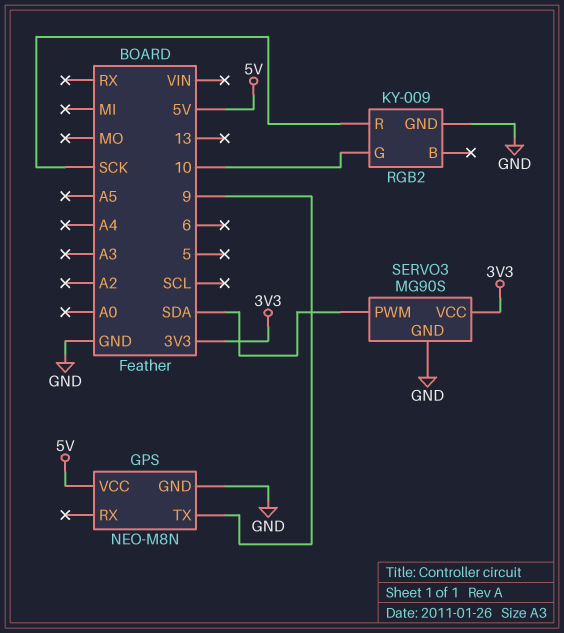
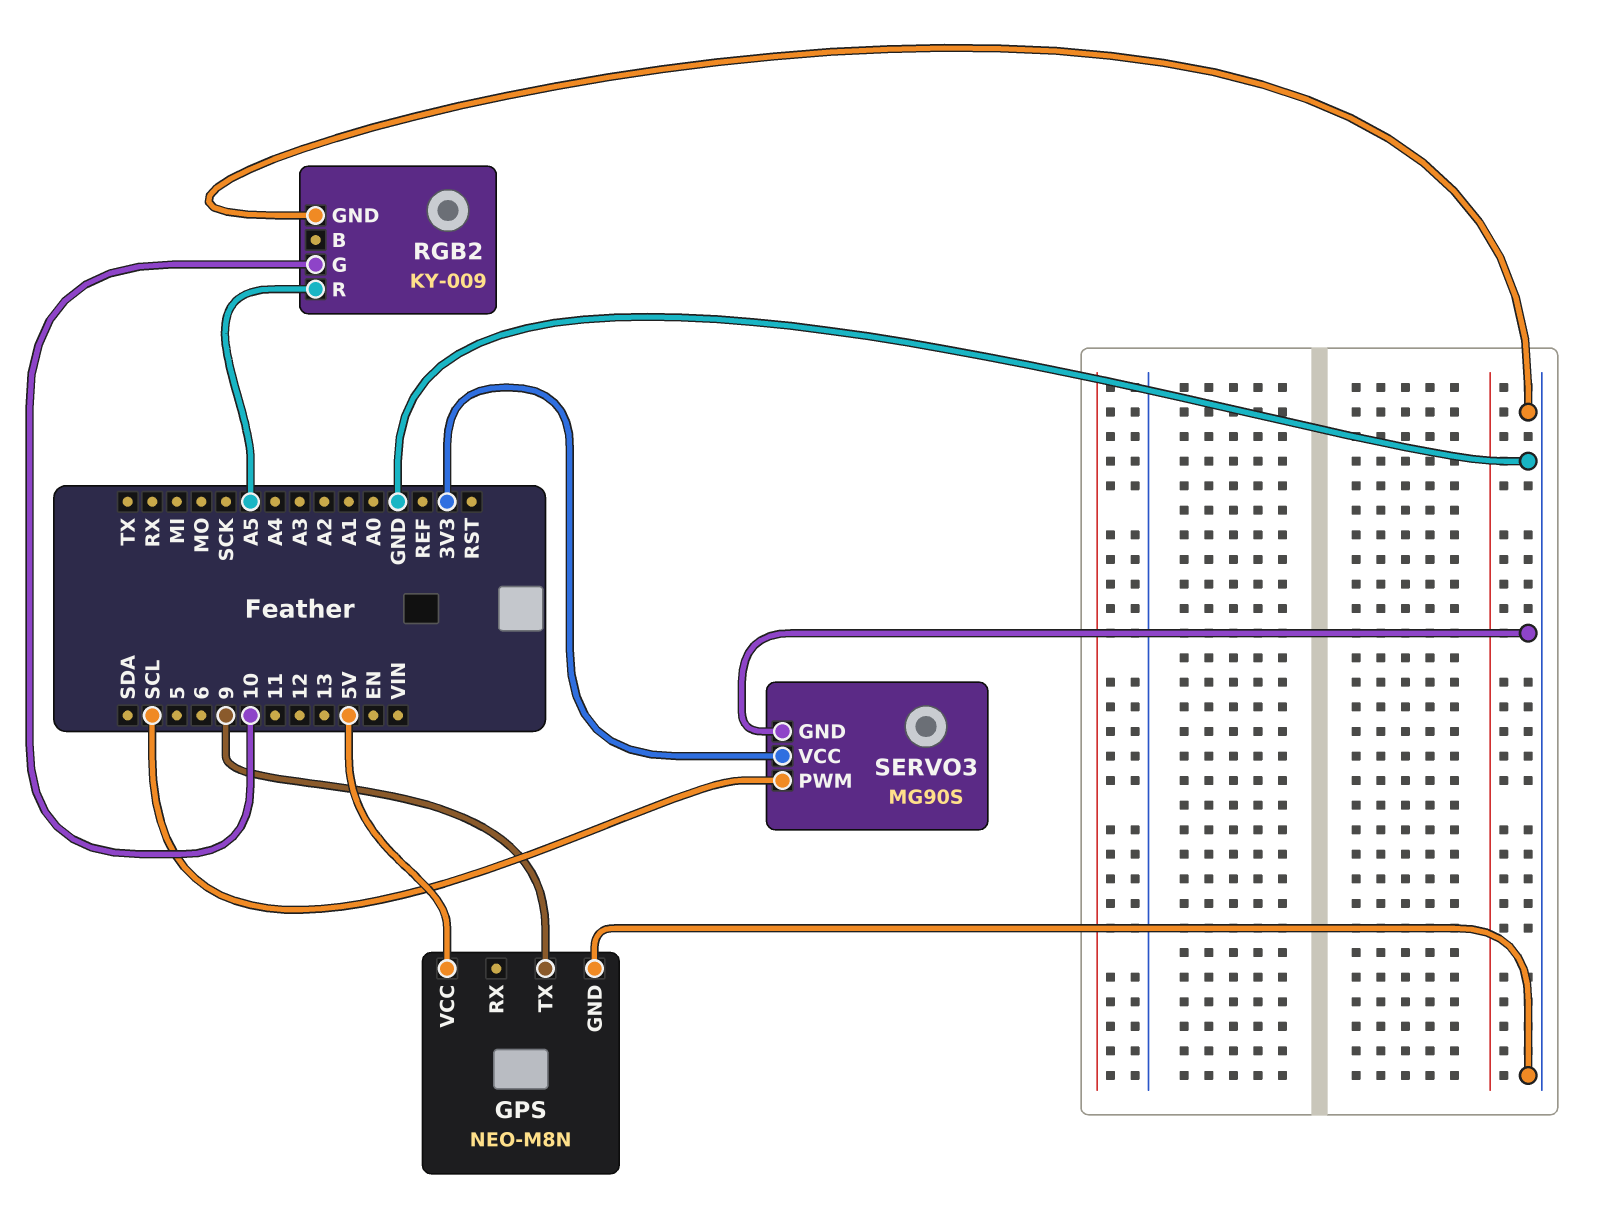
RGB2 pin R: SCK -> A5
SERVO3 pin PWM: SDA -> SCL

